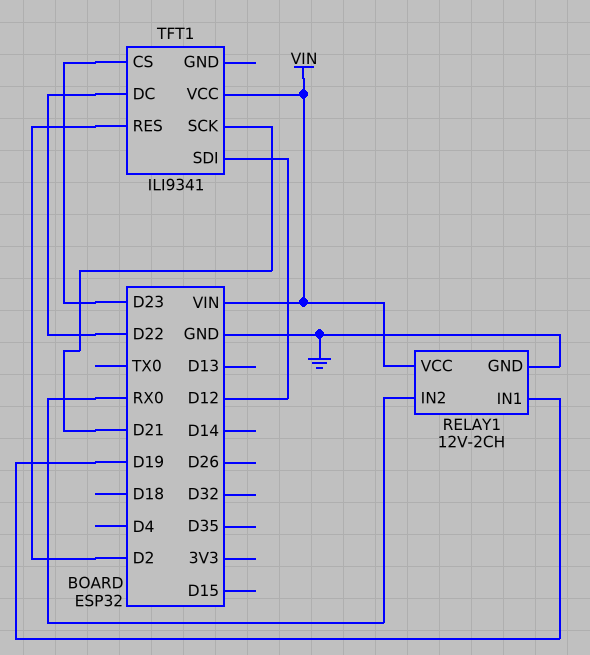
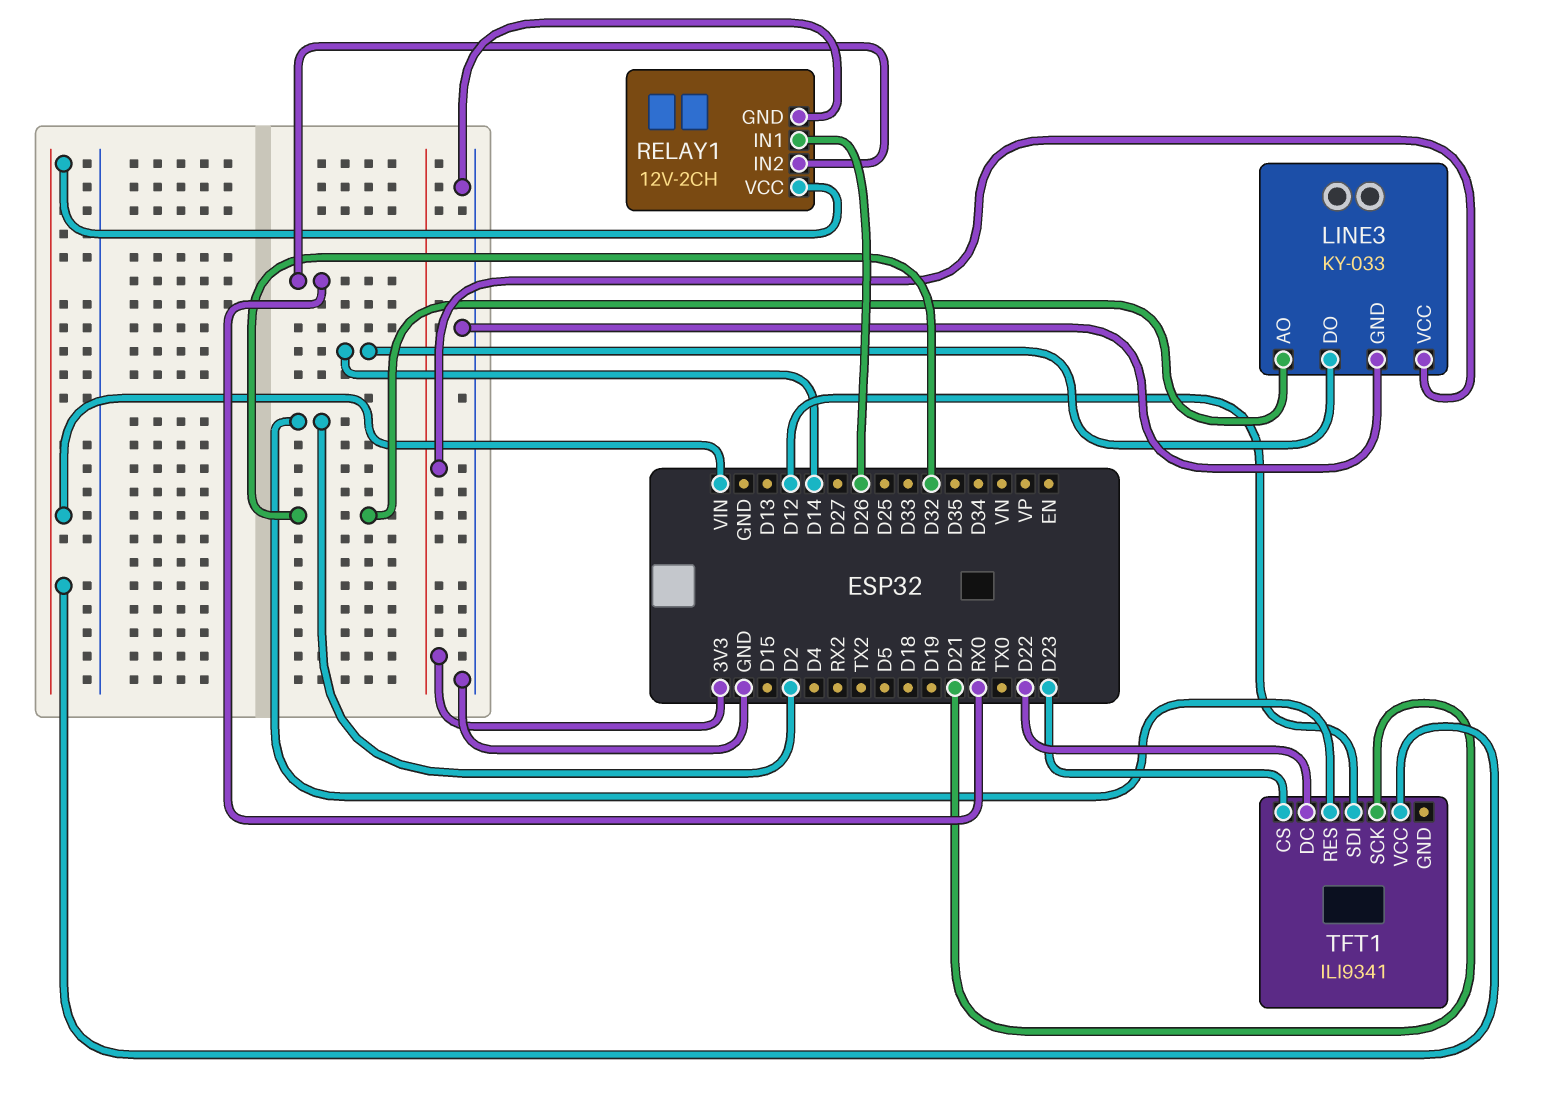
LINE3: none -> KY-033
LINE3 pin AO: none -> D32
LINE3 pin DO: none -> D14
LINE3 pin GND: none -> GND
LINE3 pin VCC: none -> 3V3
RELAY1 pin IN1: D19 -> D26

